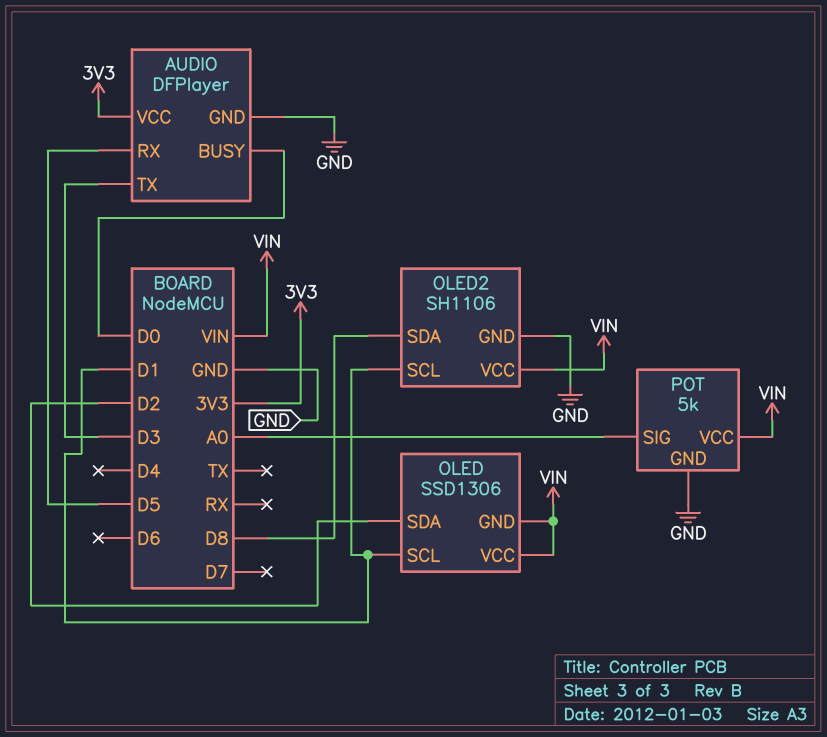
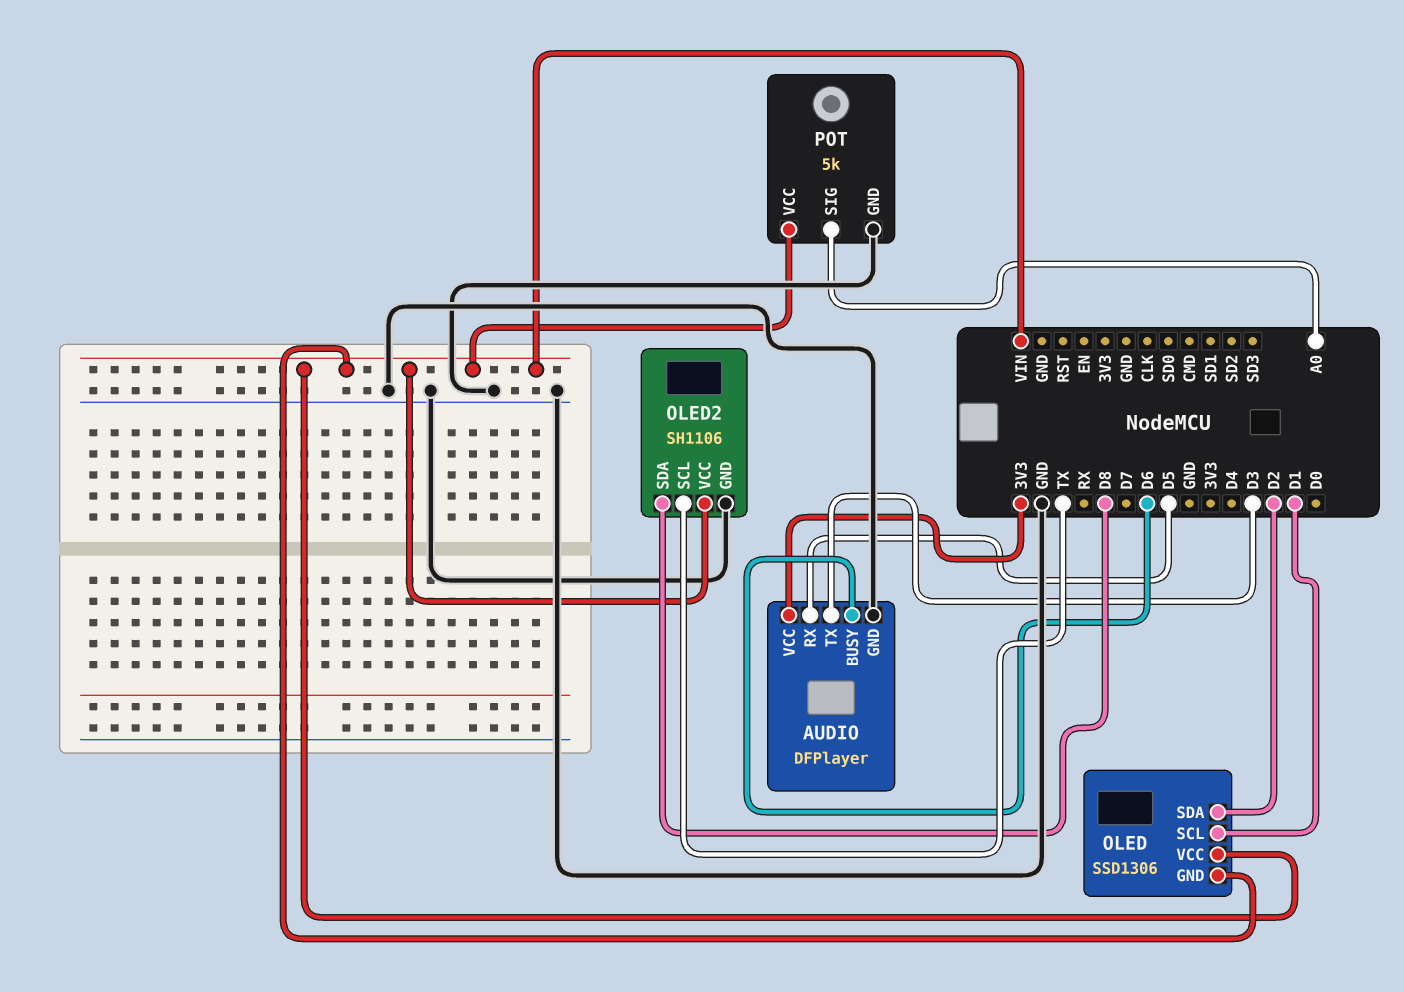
AUDIO pin BUSY: D0 -> D6
OLED2 pin SCL: D1 -> TX

